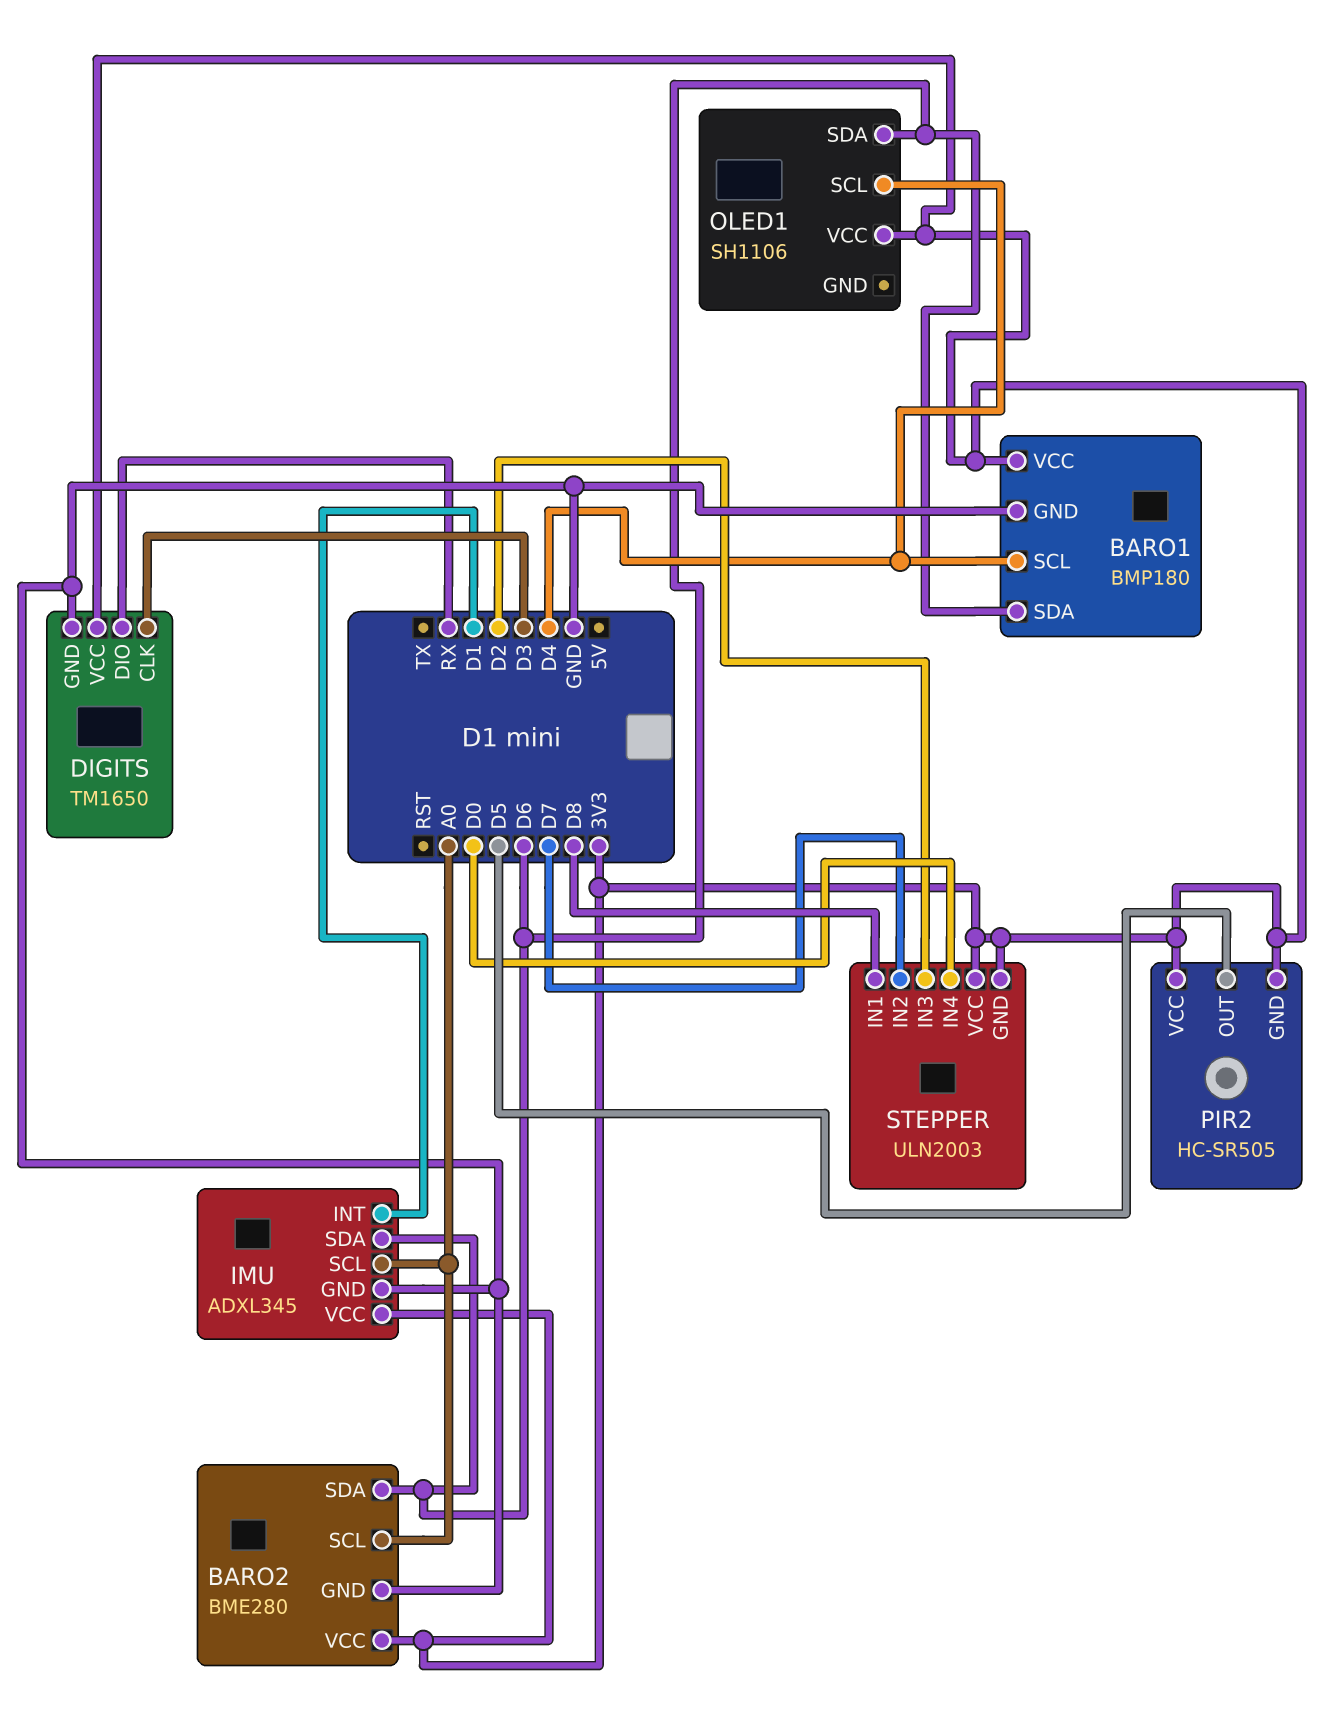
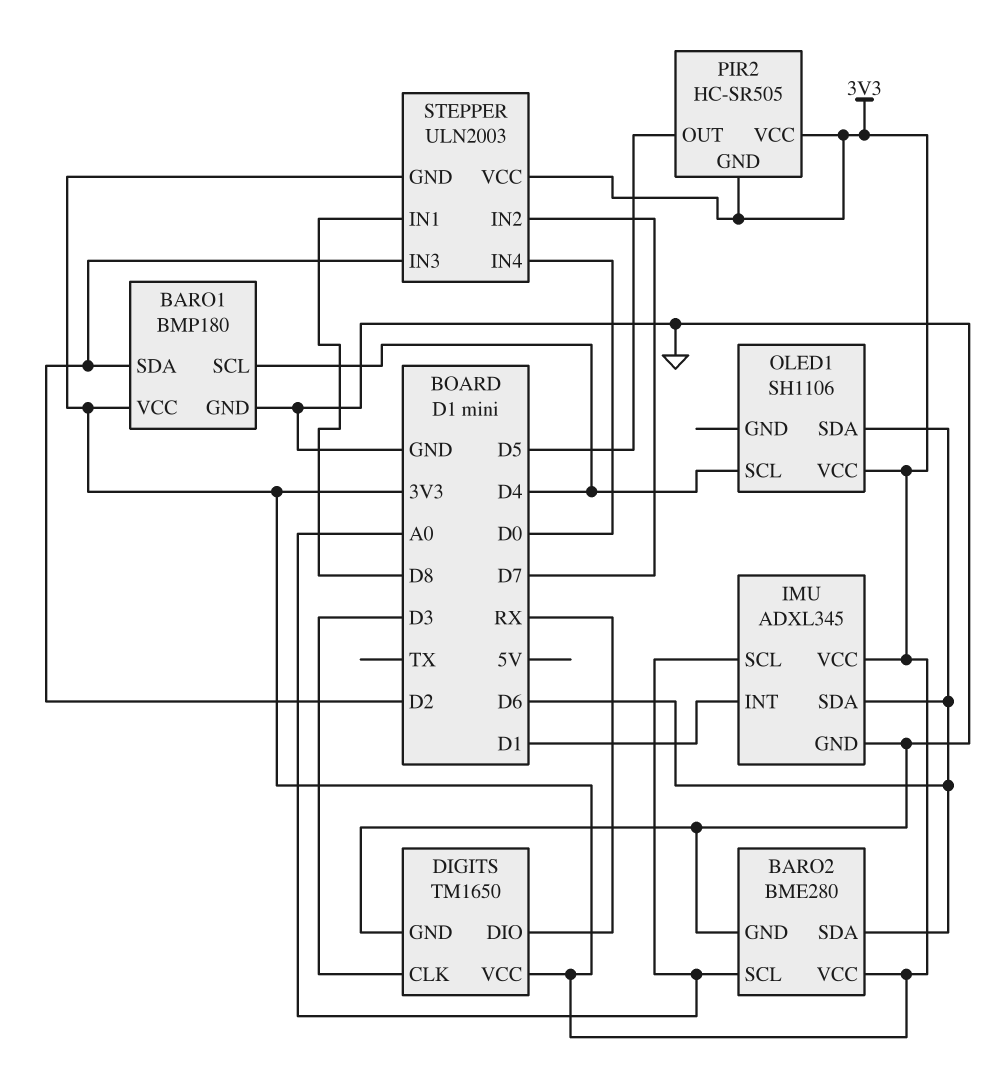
BARO1 pin SDA: D6 -> D2

